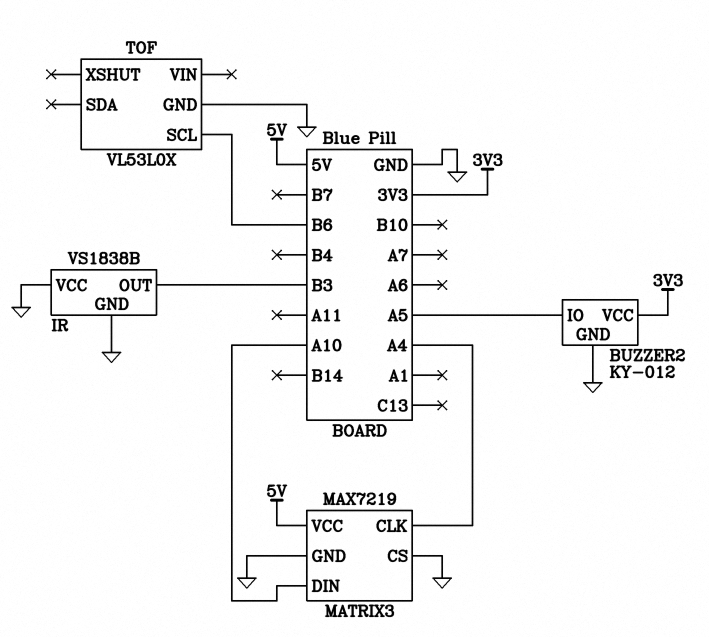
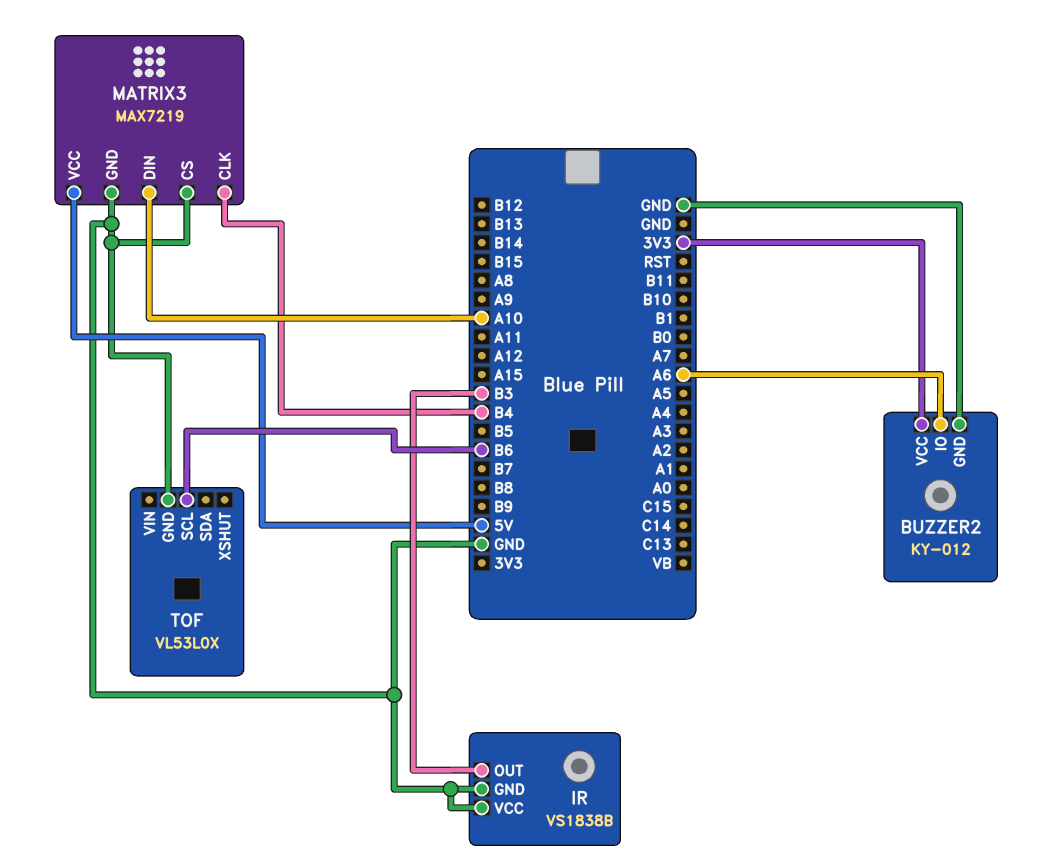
BUZZER2 pin IO: A5 -> A6
MATRIX3 pin CLK: A4 -> B4

